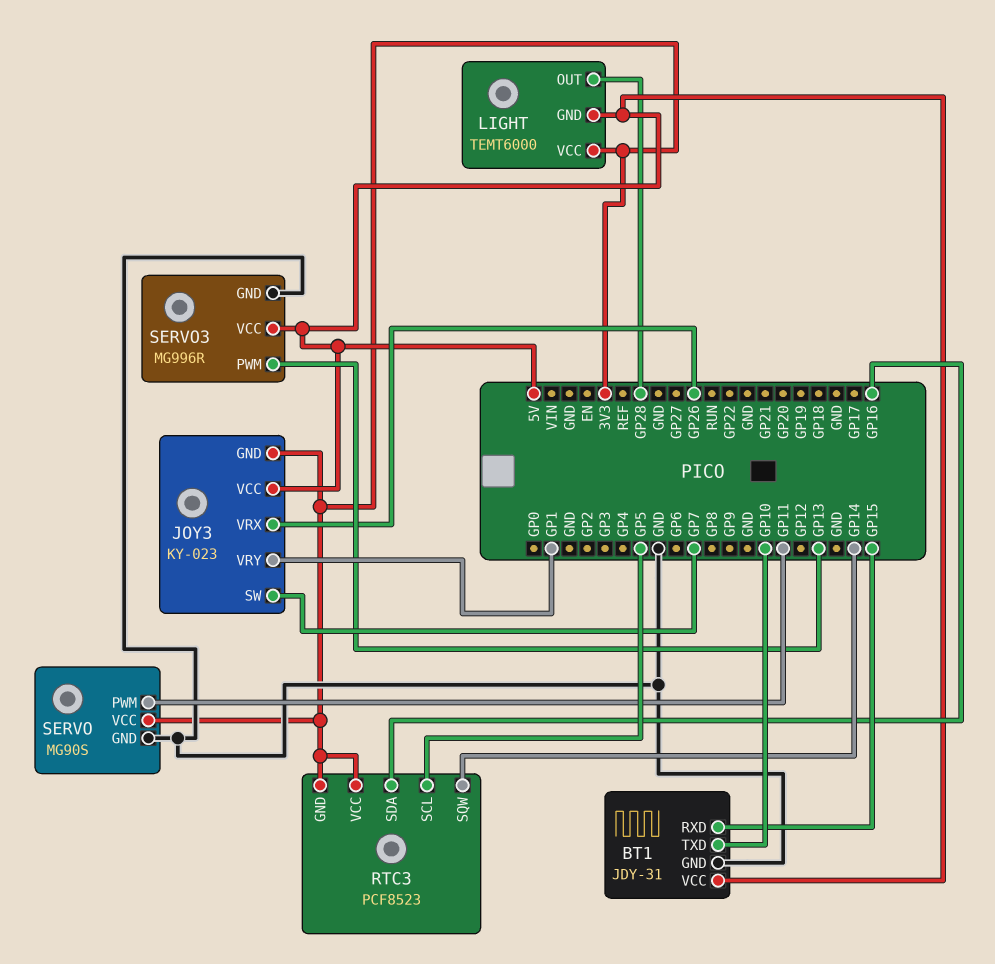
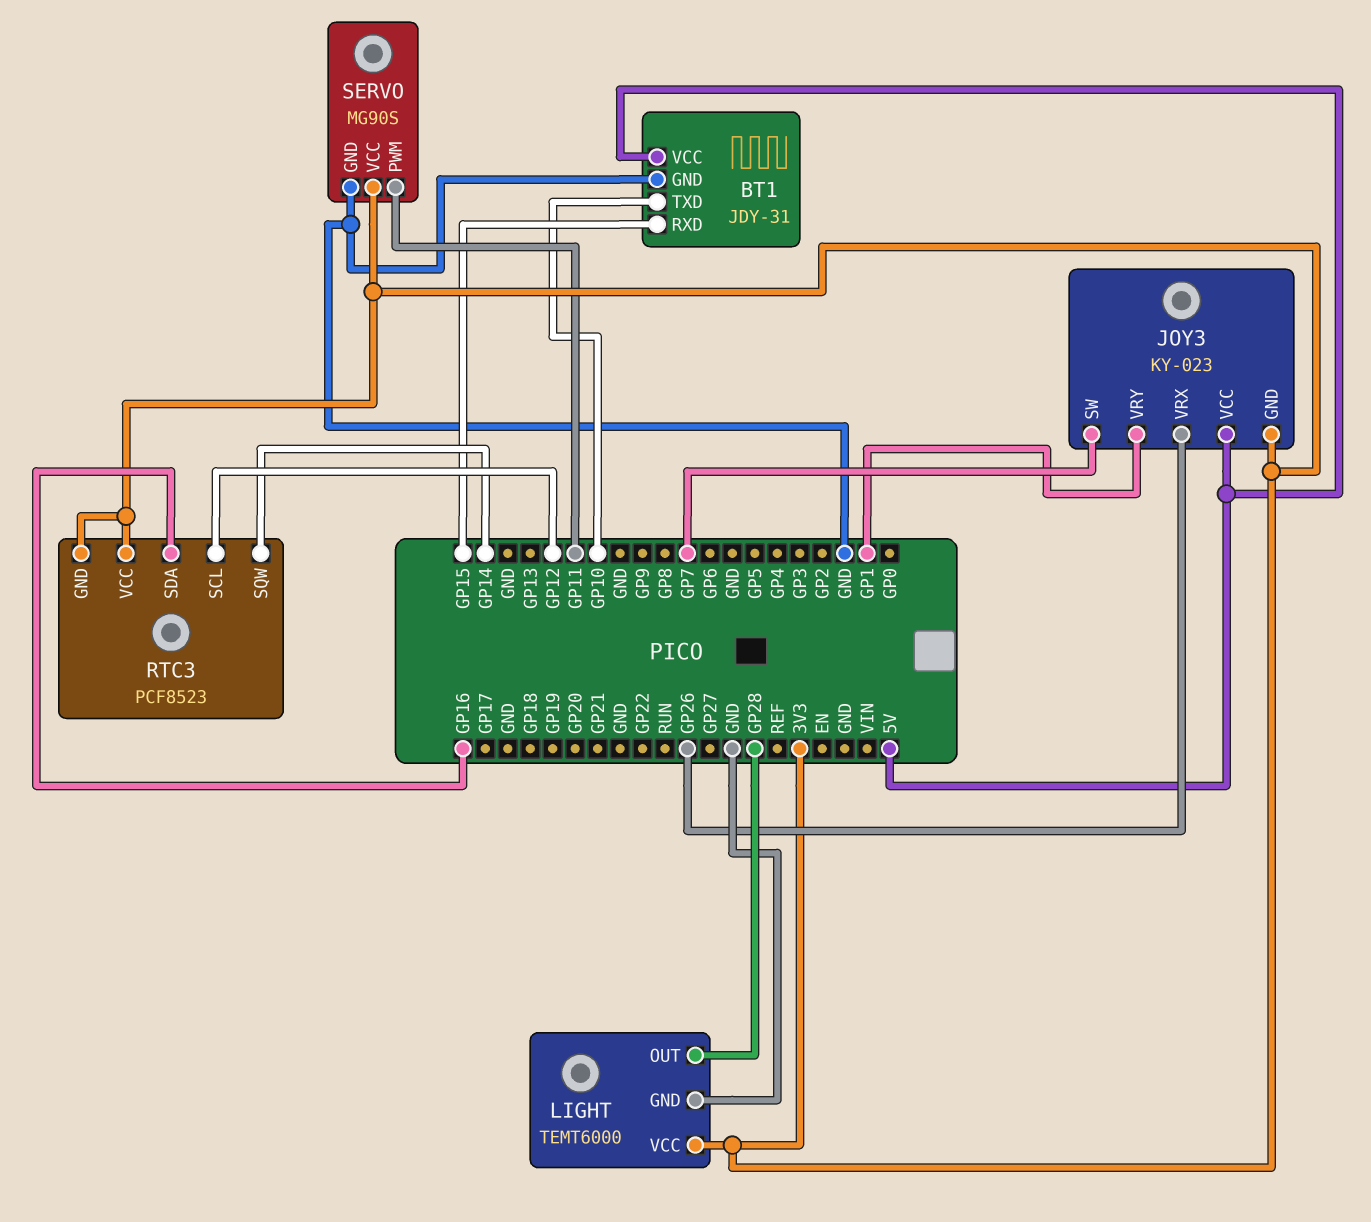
LIGHT pin GND: 5V -> GND
RTC3 pin SCL: GP5 -> GP12
SERVO3: MG996R -> none
SERVO3 pin GND: GND -> none
SERVO3 pin PWM: GP13 -> none
SERVO3 pin VCC: 5V -> none

